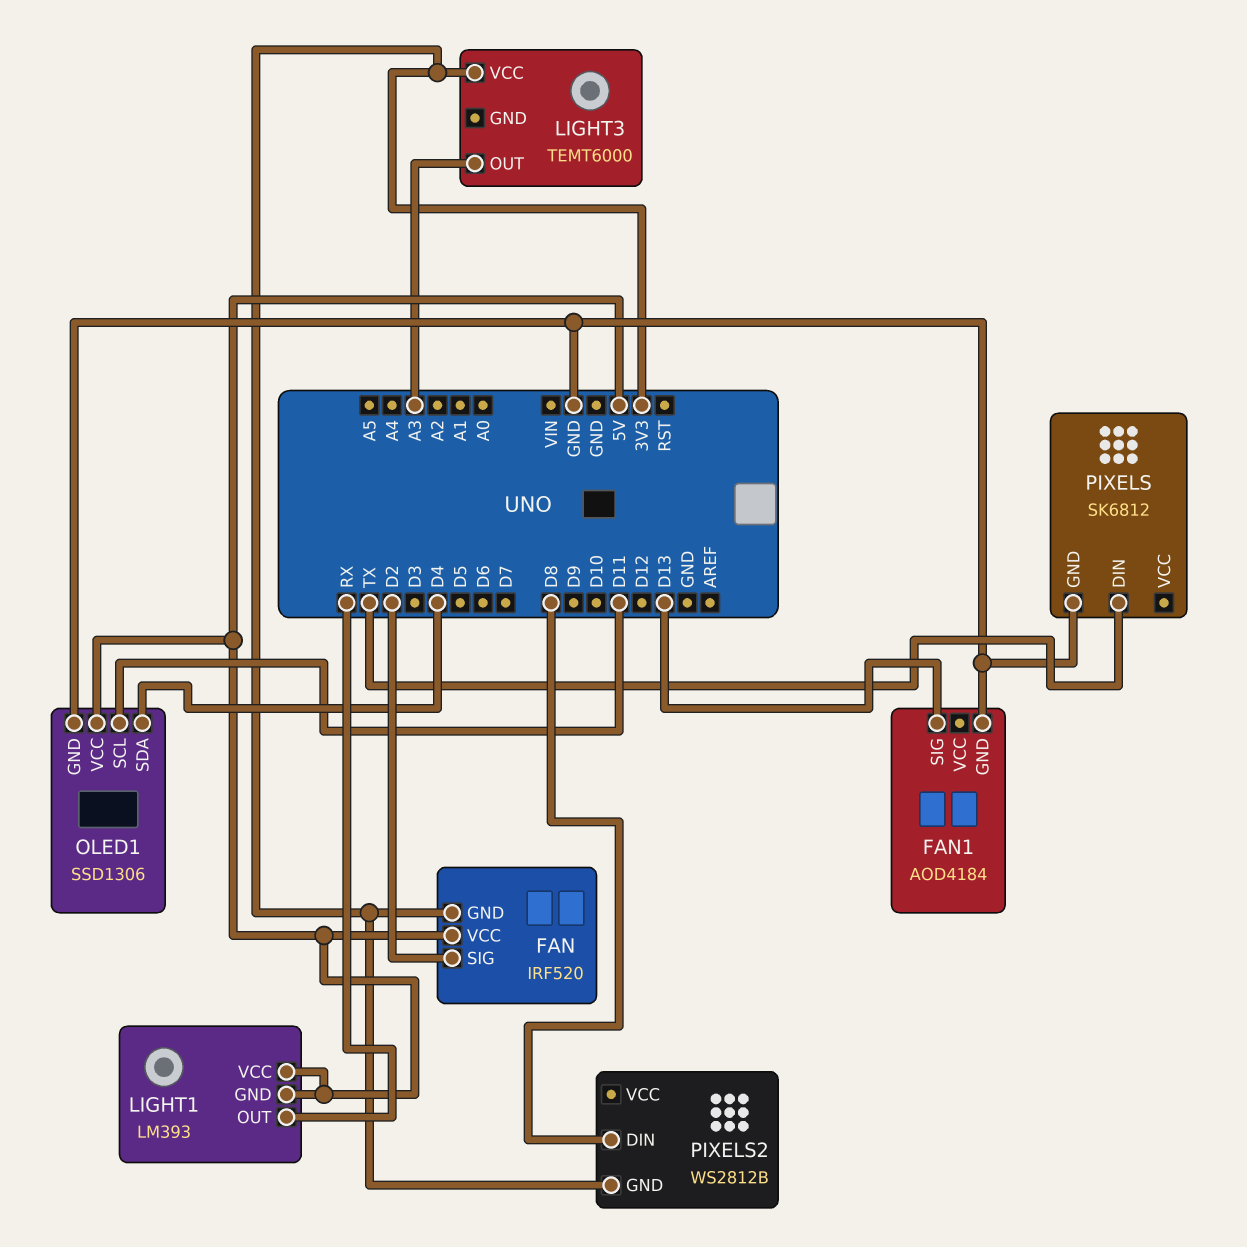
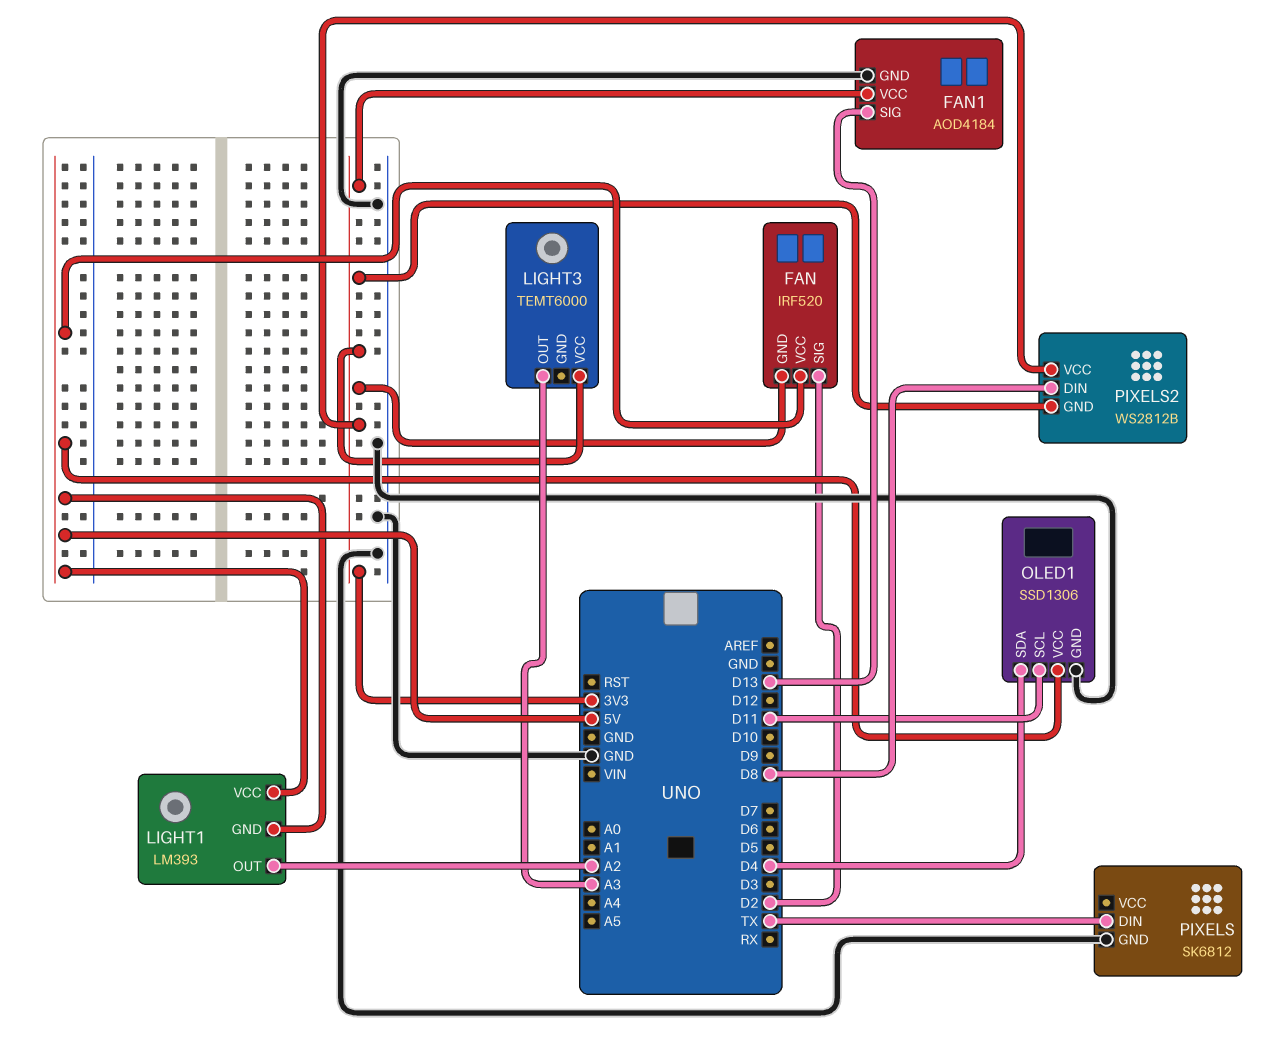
FAN1 pin VCC: none -> 3V3
LIGHT1 pin OUT: RX -> A2
PIXELS2 pin VCC: none -> 3V3

